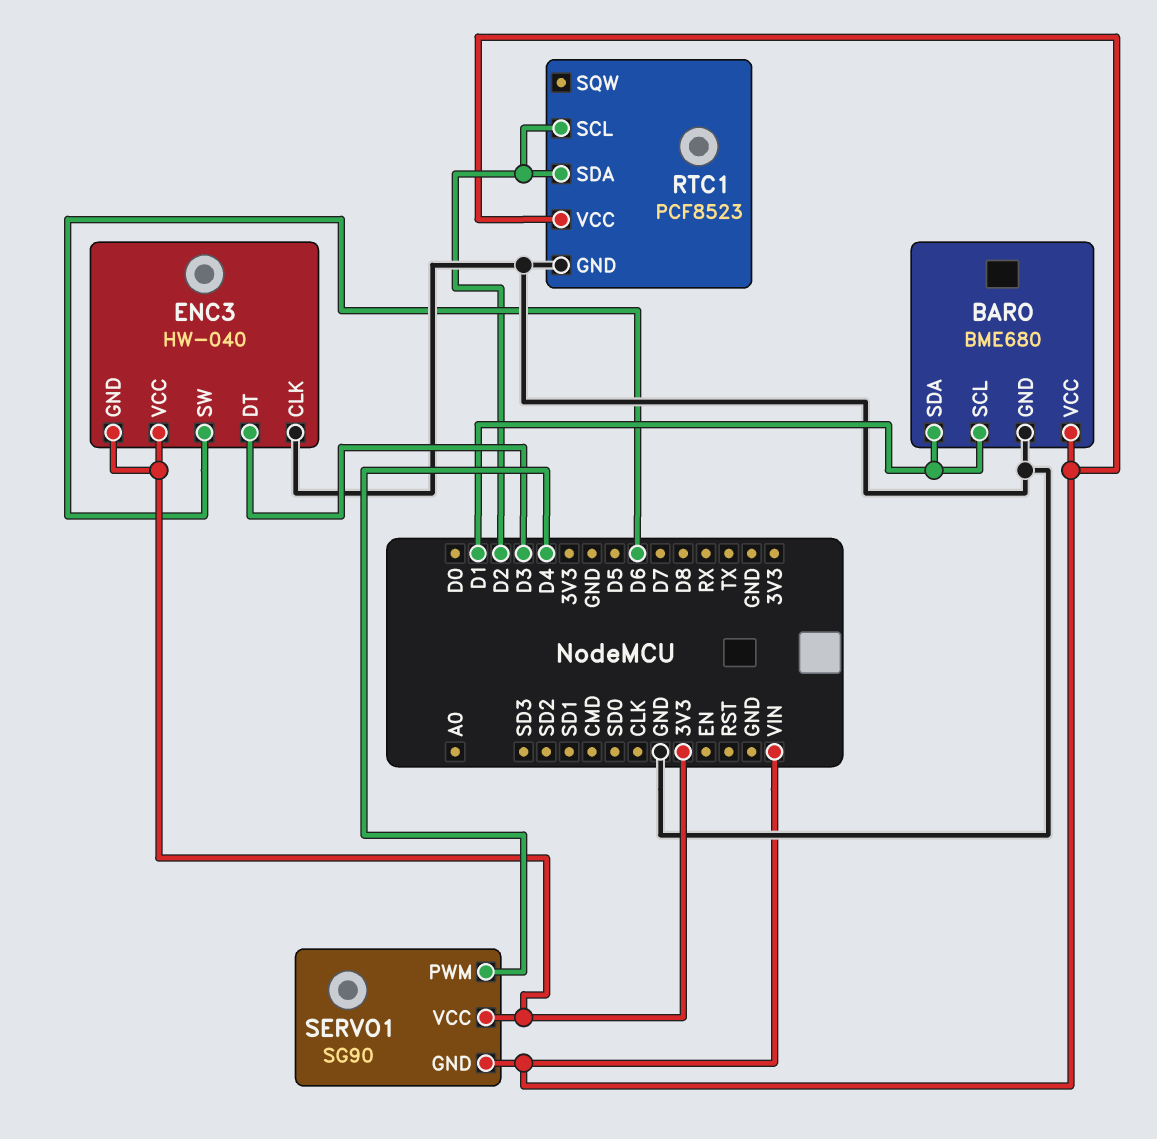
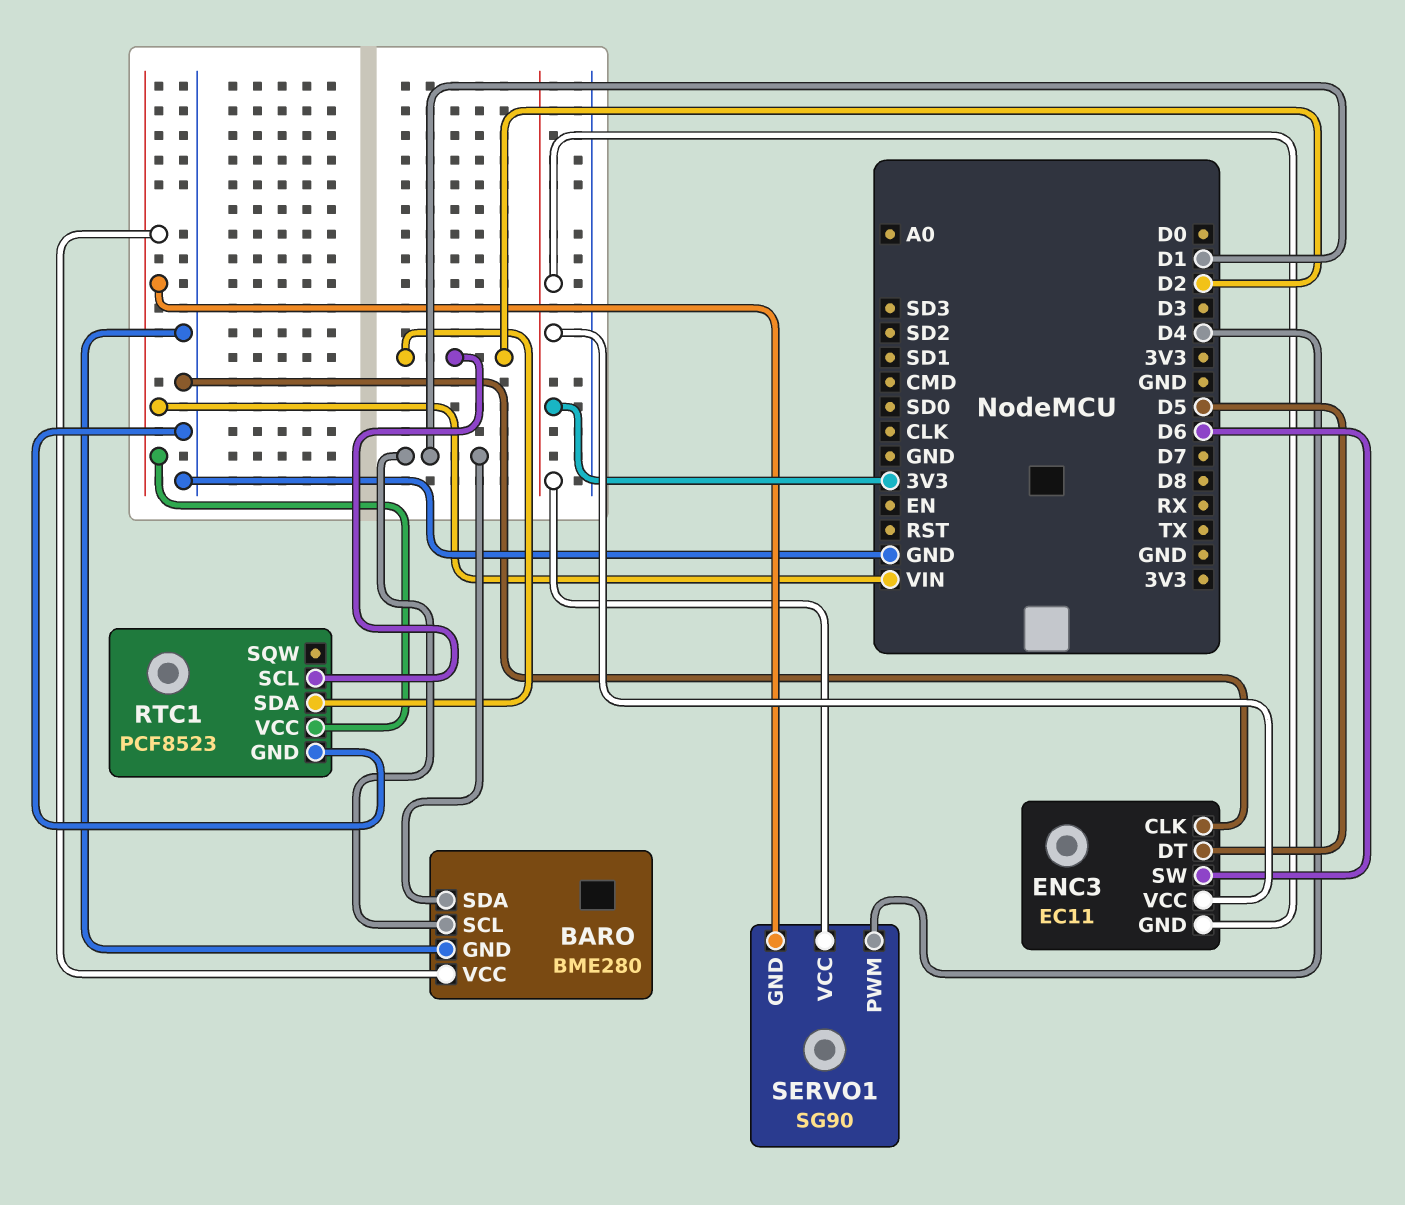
BARO: BME680 -> BME280
ENC3: HW-040 -> EC11
ENC3 pin DT: D3 -> D5

